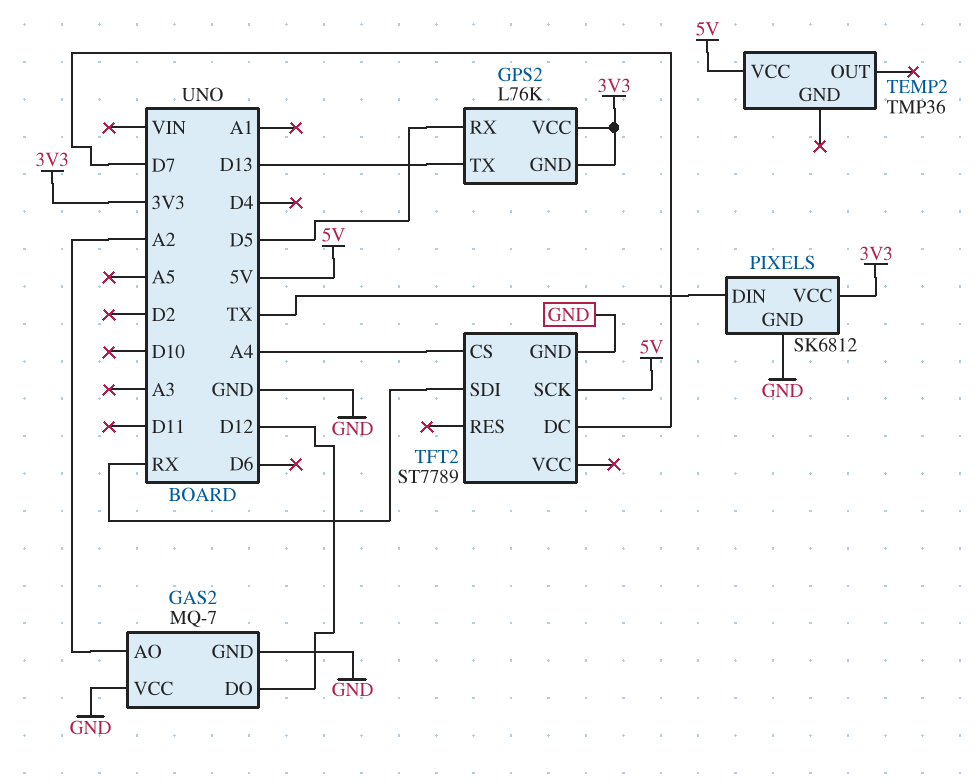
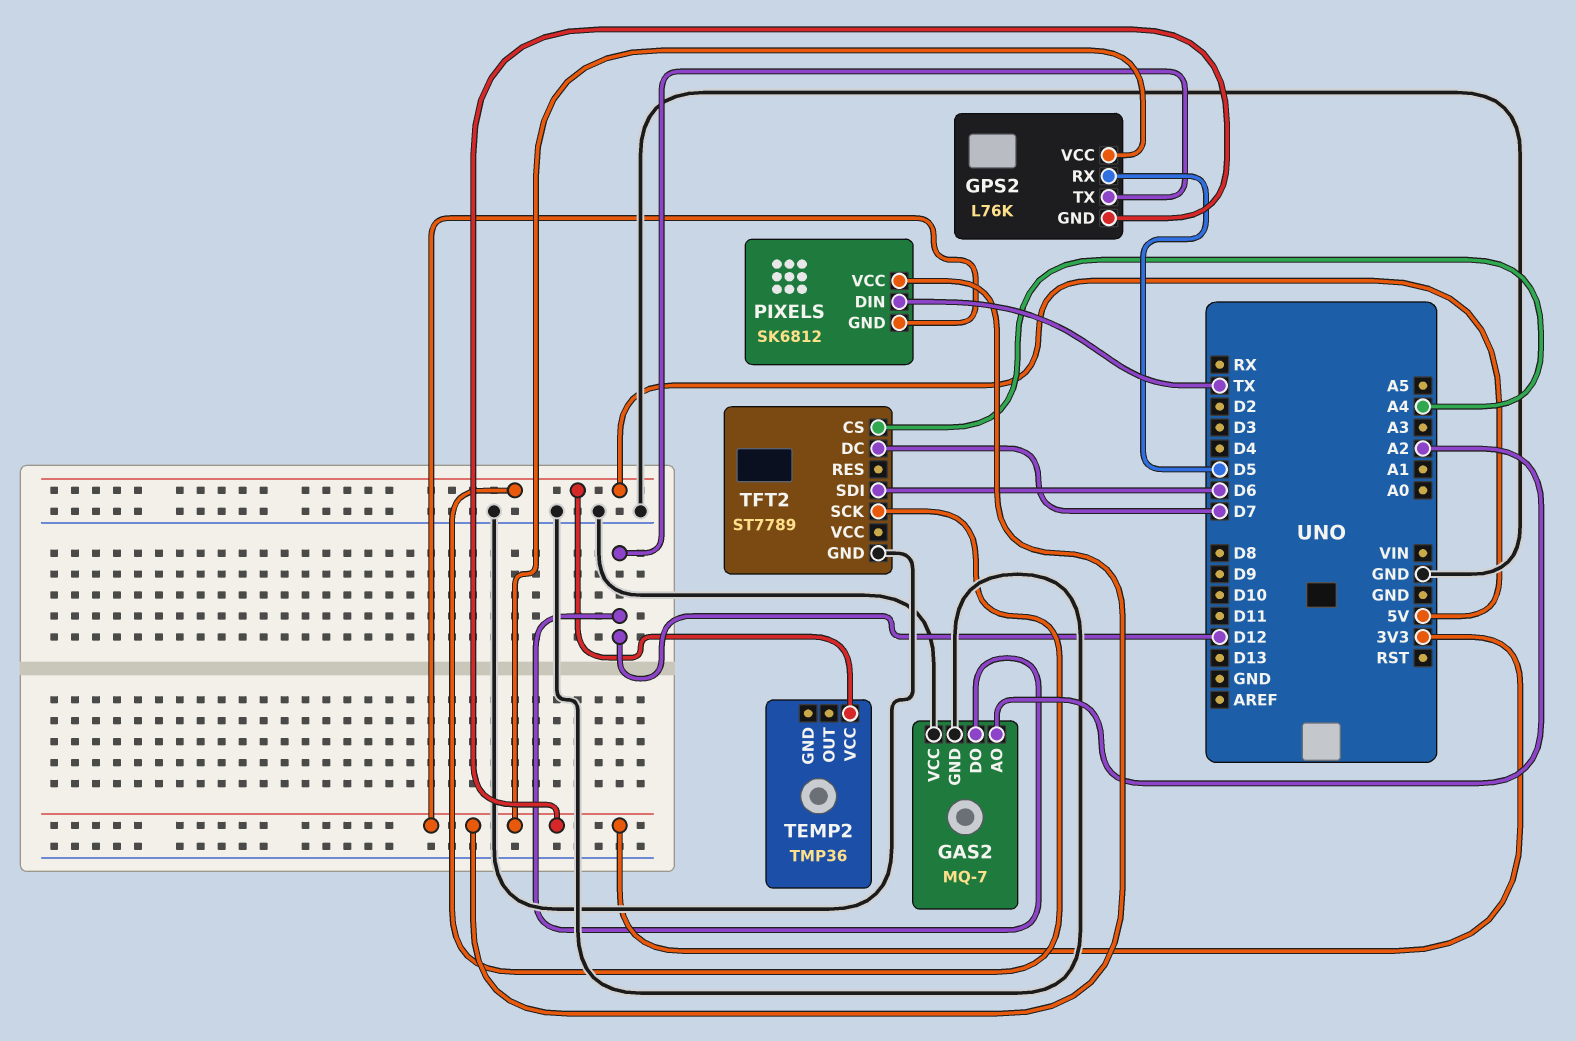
GPS2 pin TX: D13 -> D12
PIXELS pin GND: GND -> 3V3
TFT2 pin SDI: RX -> D6

